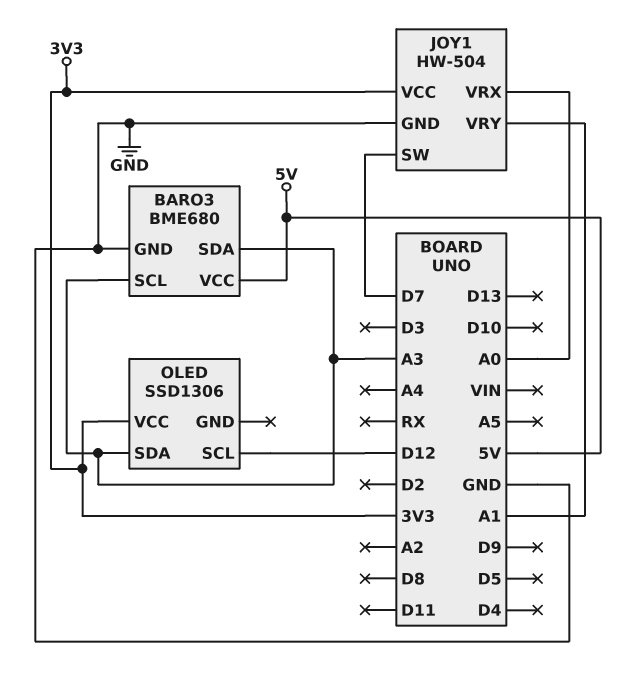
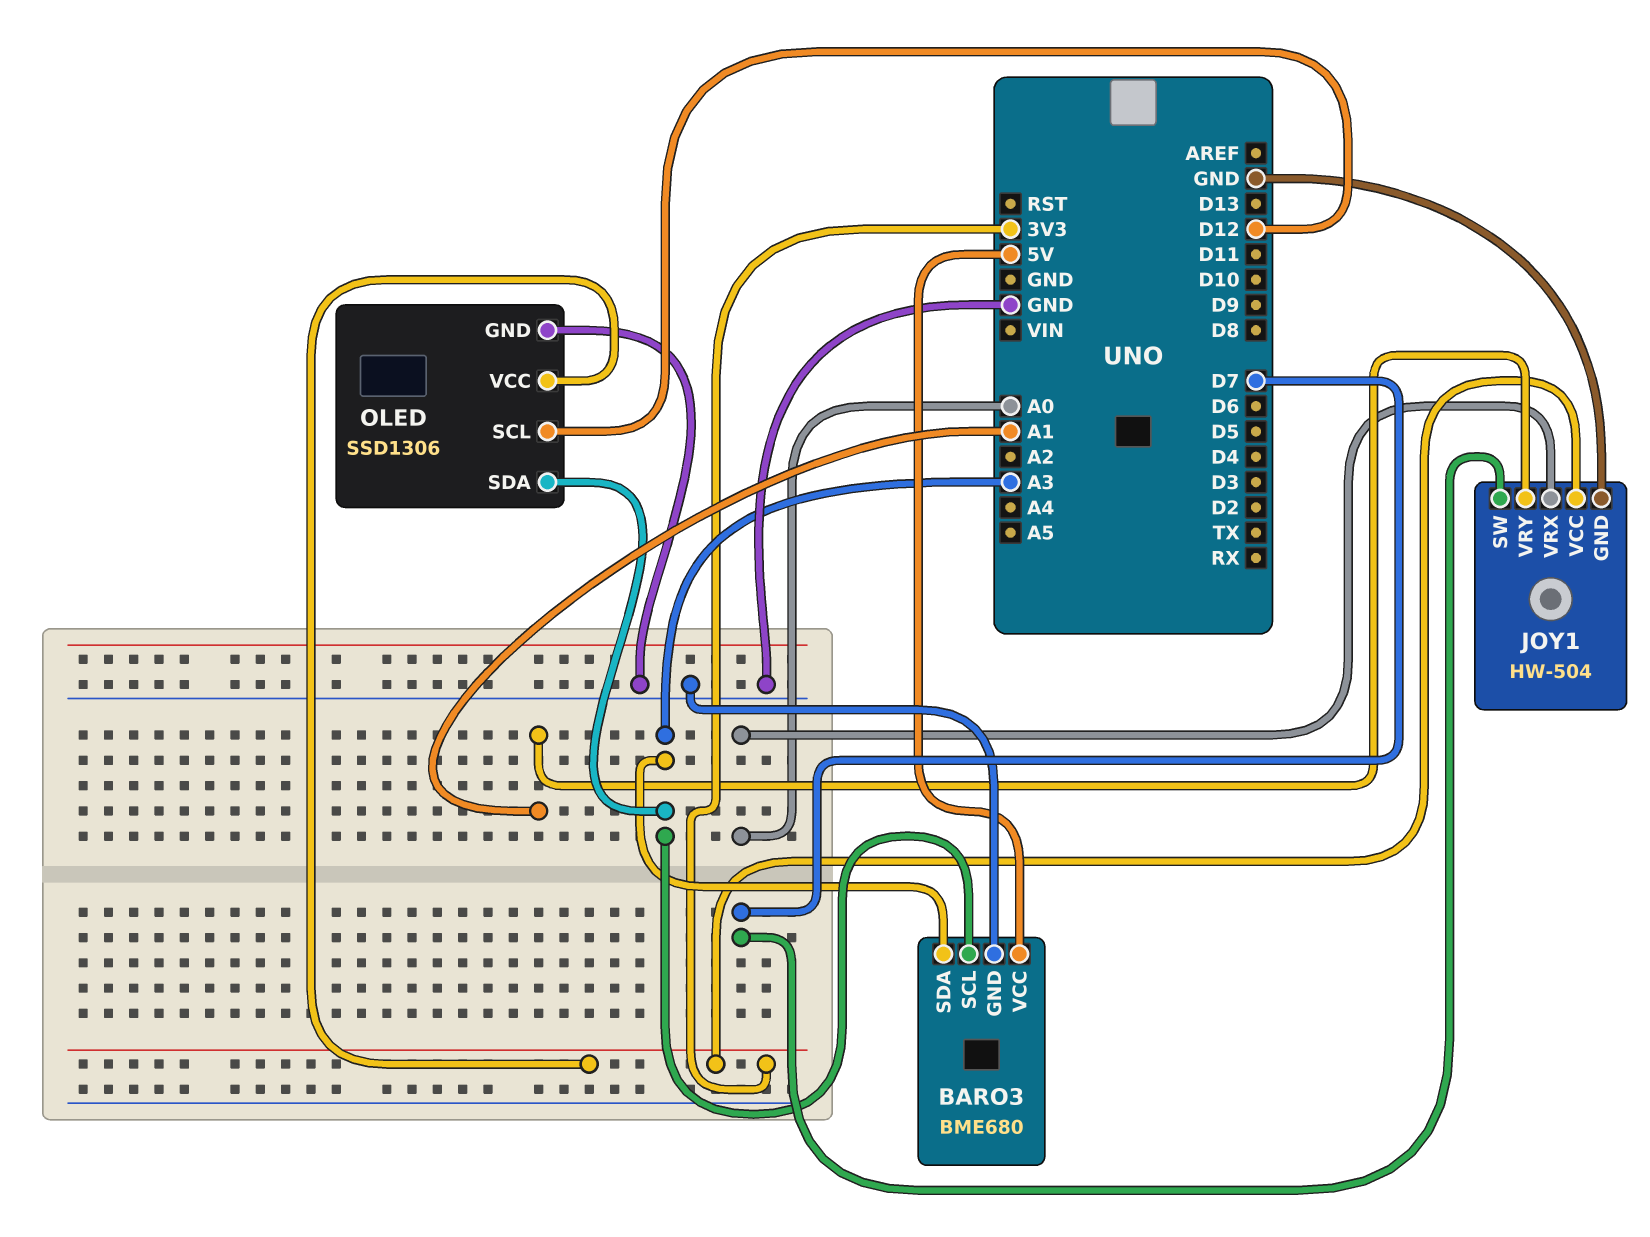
OLED pin GND: none -> GND

